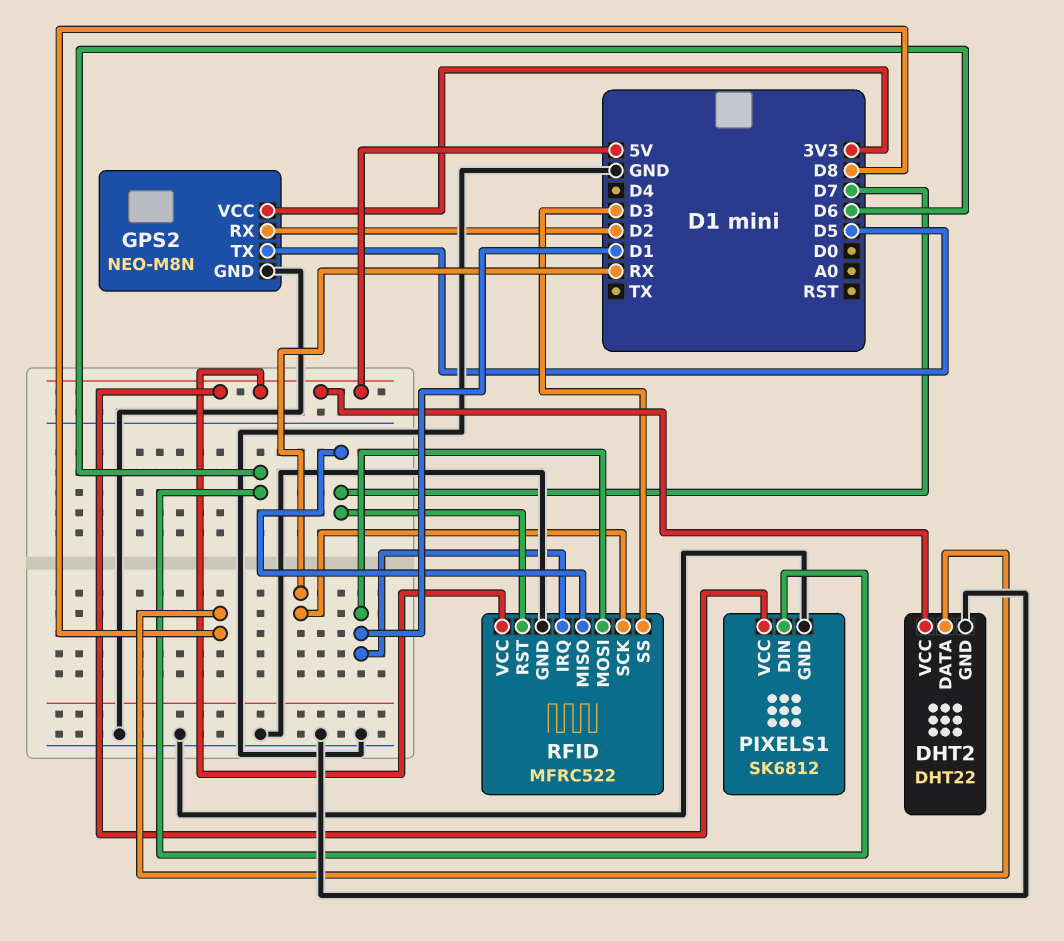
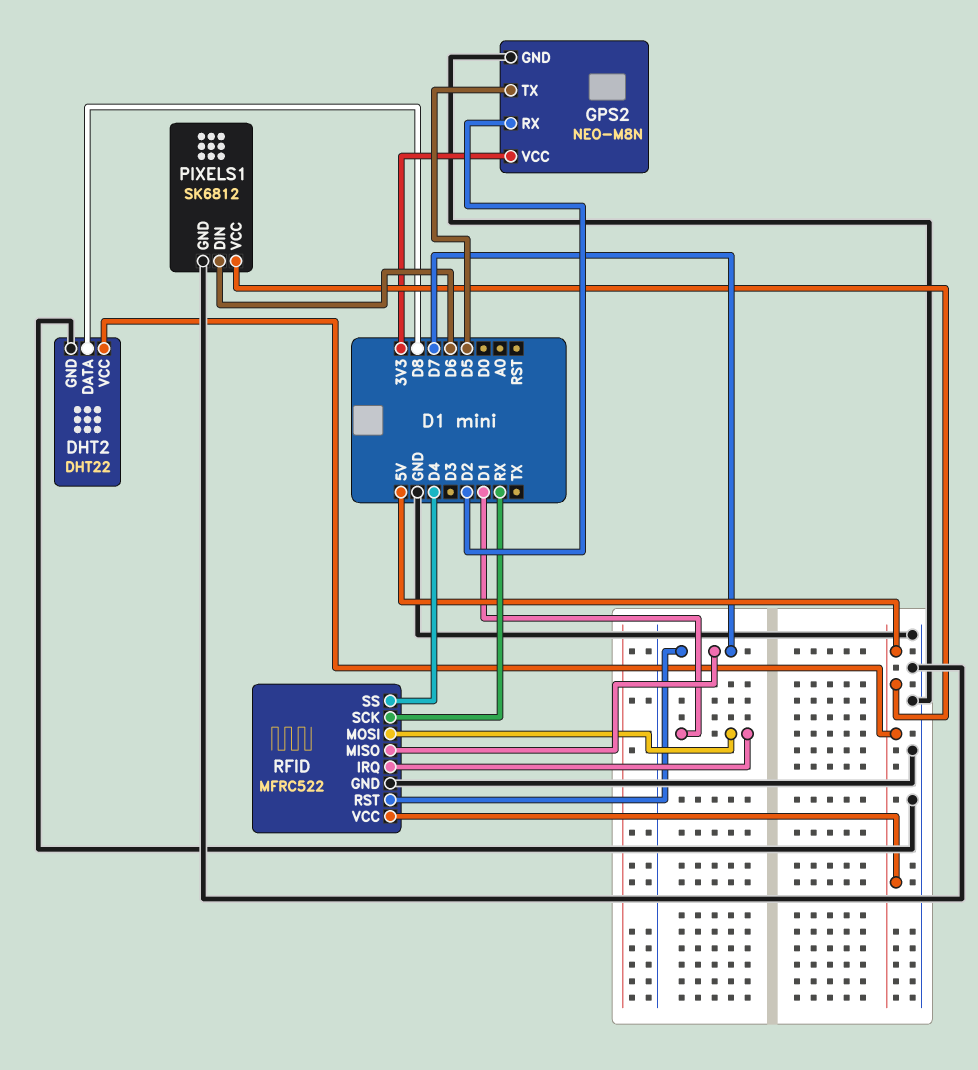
RFID pin SS: D3 -> D4

